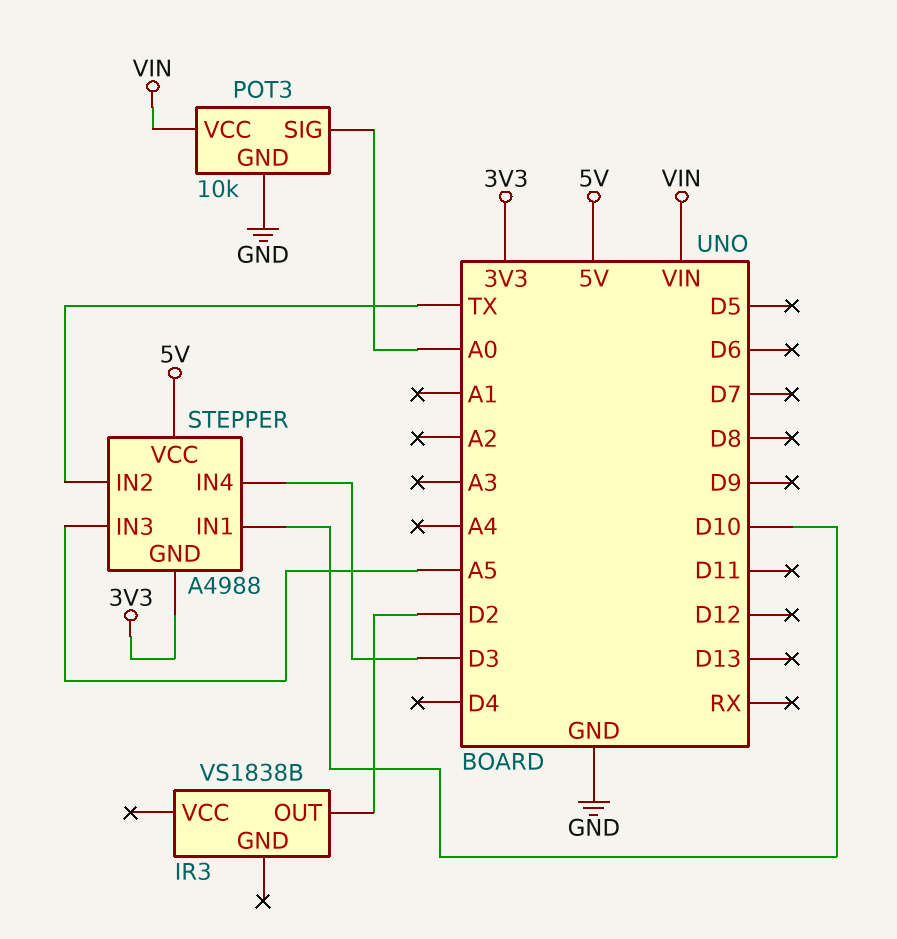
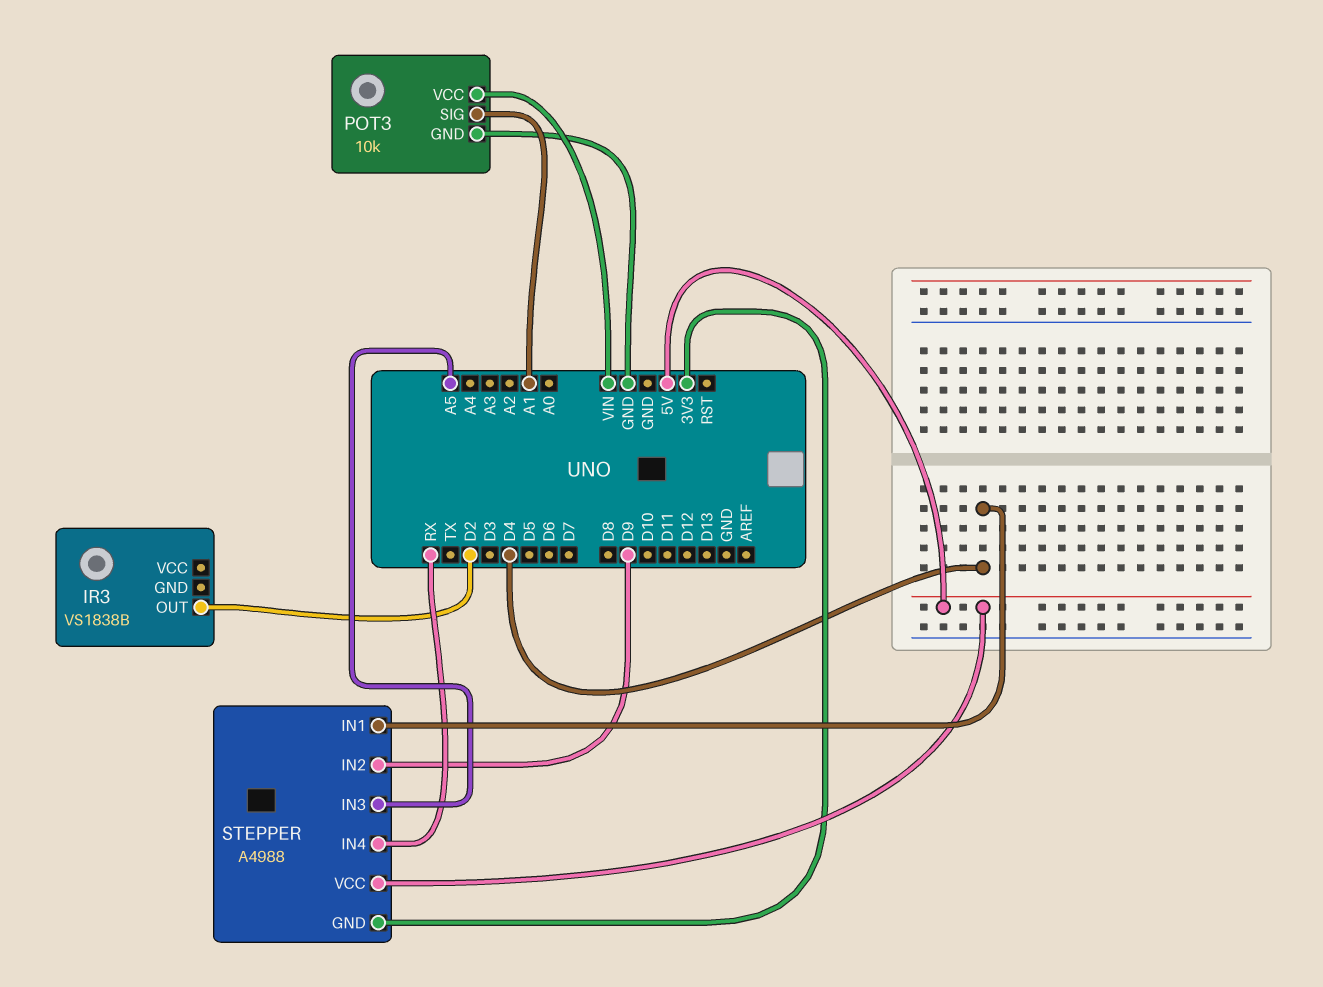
POT3 pin SIG: A0 -> A1
STEPPER pin IN1: D10 -> D4
STEPPER pin IN2: TX -> D9
STEPPER pin IN4: D3 -> RX

